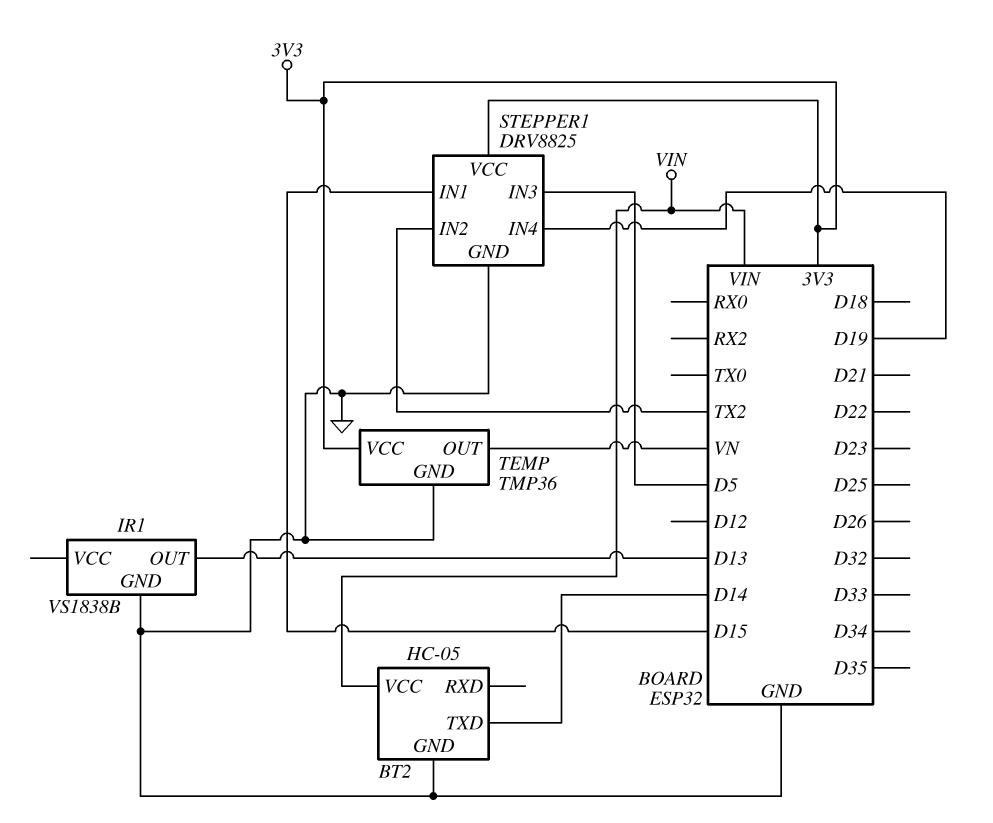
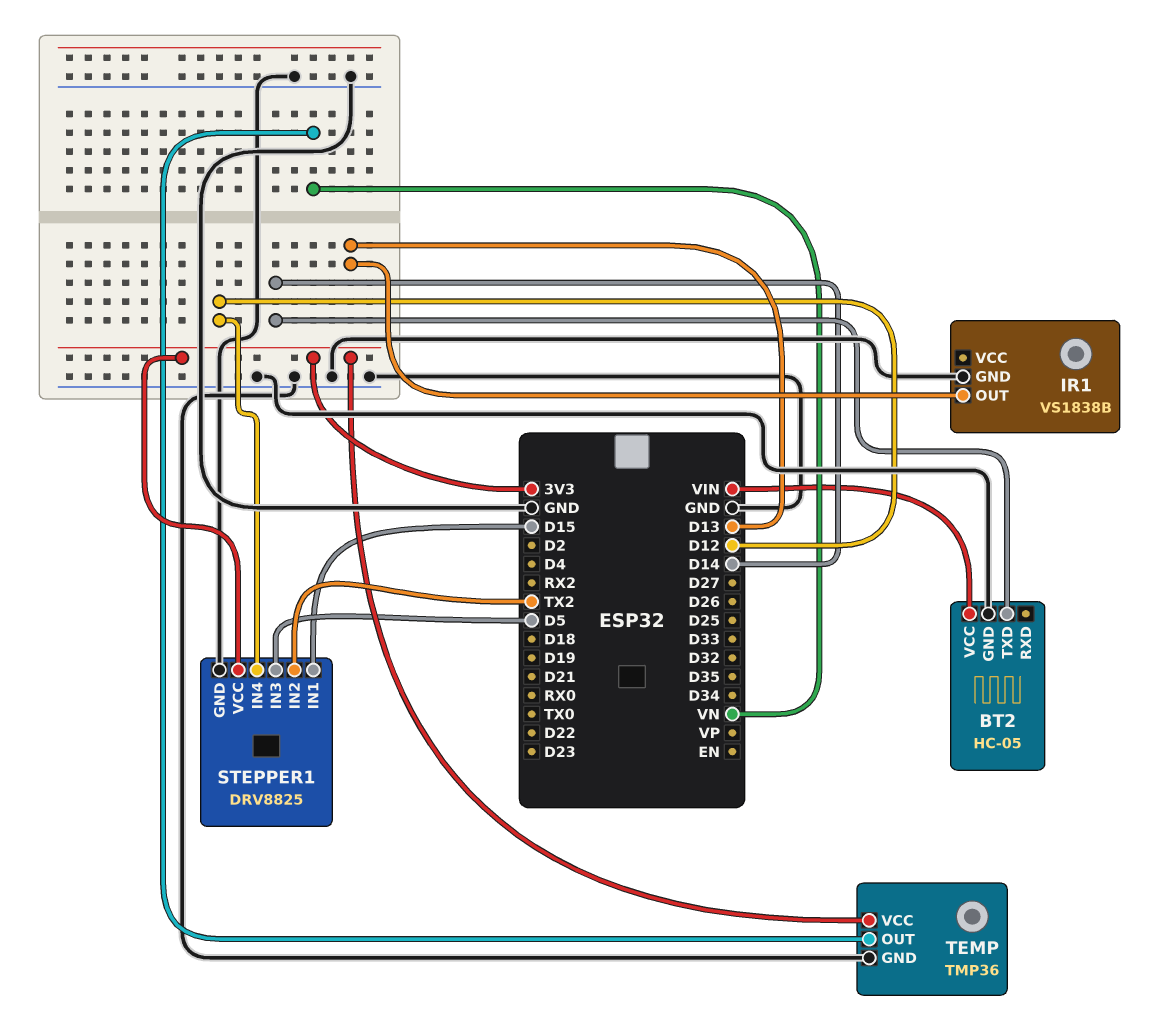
STEPPER1 pin IN4: D19 -> D12

